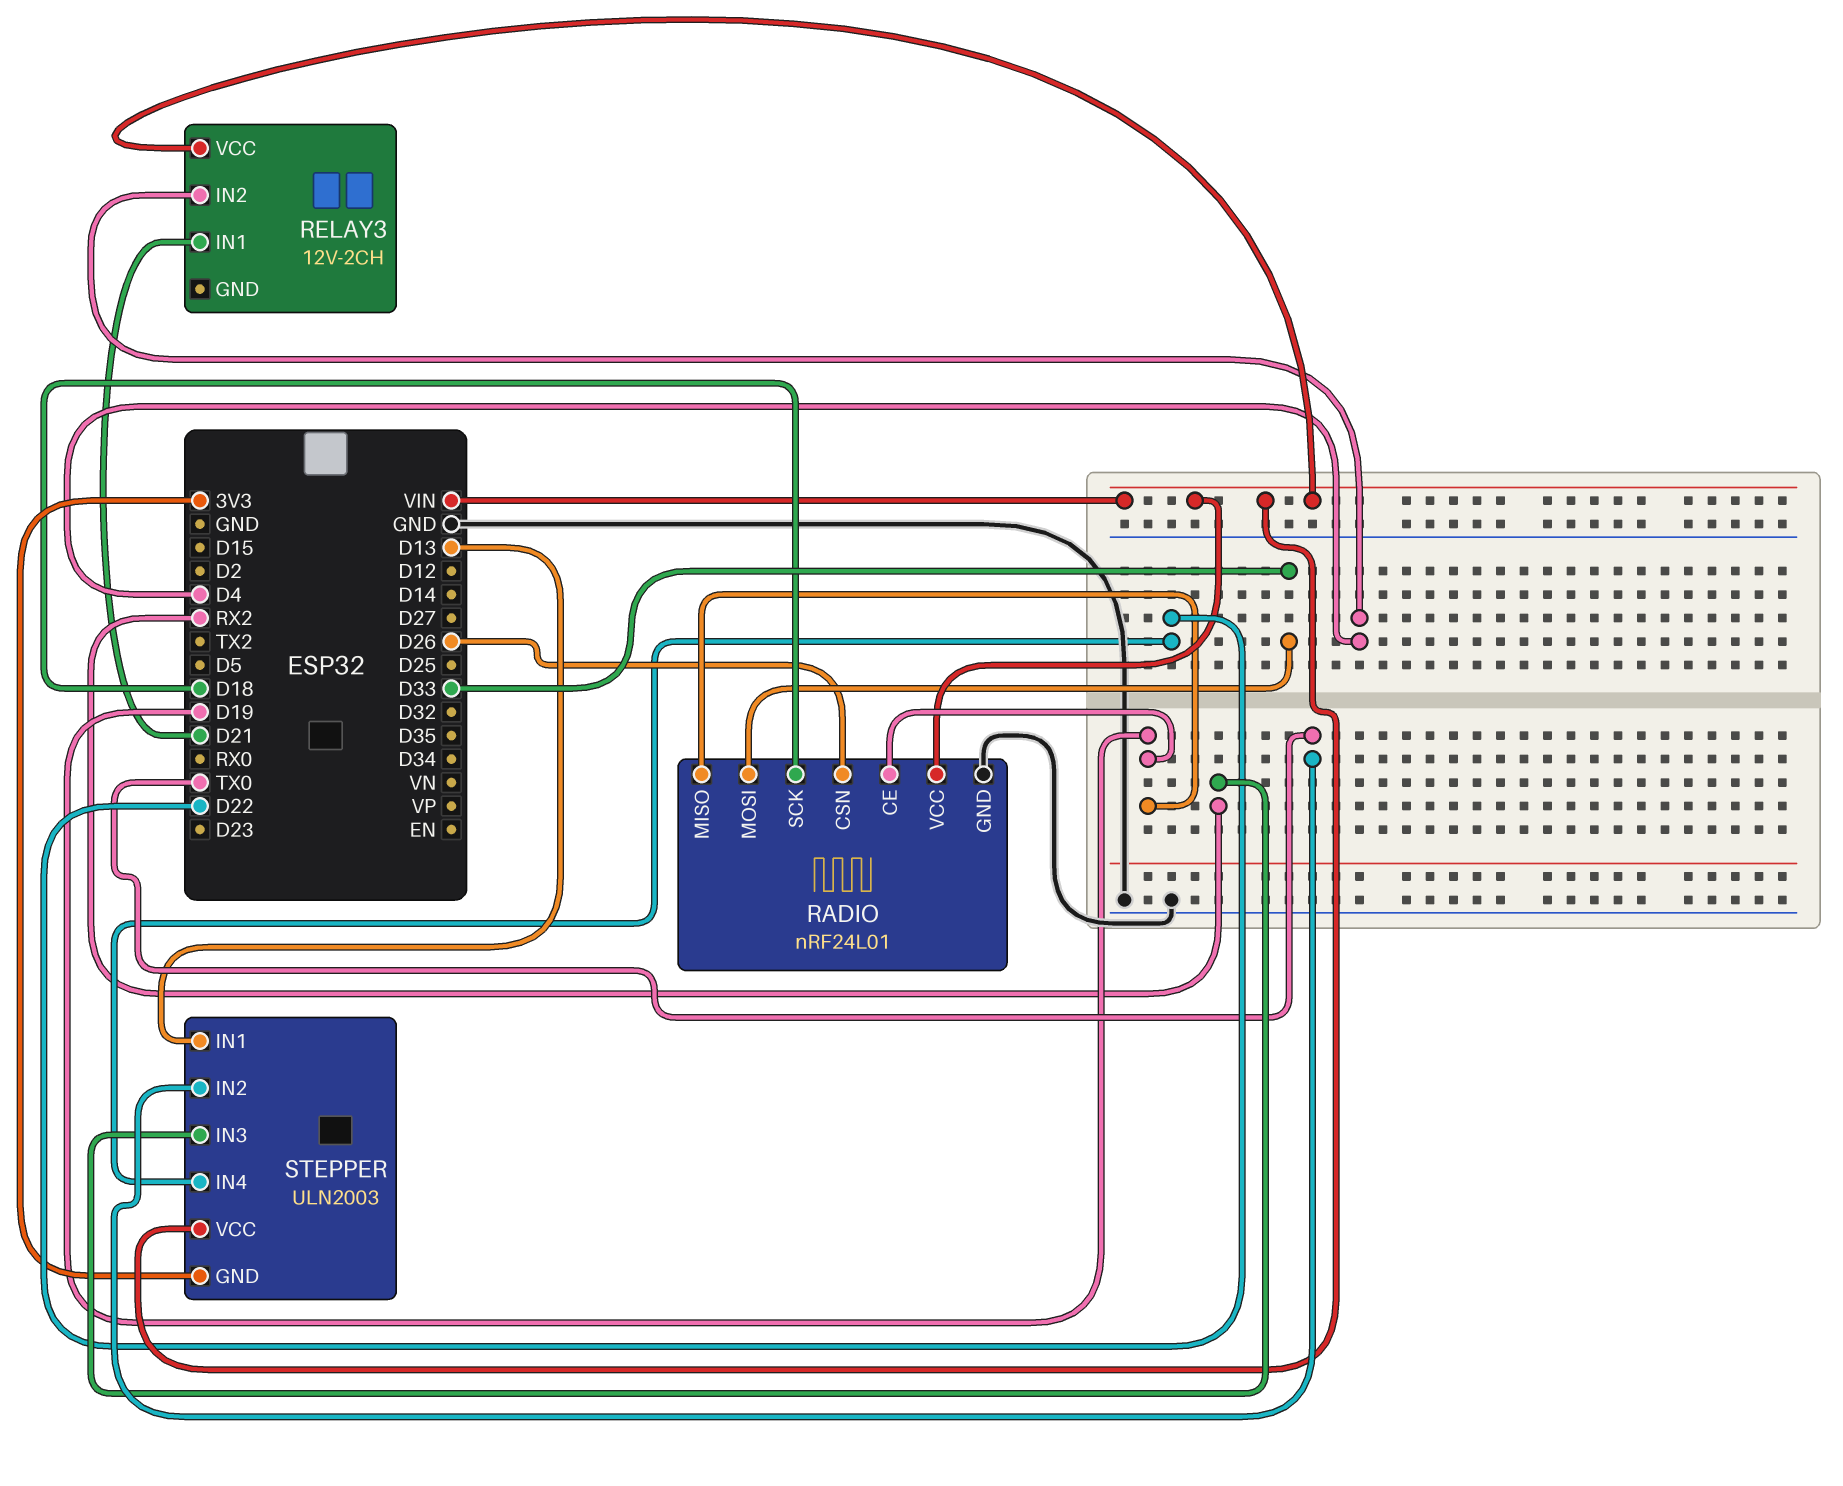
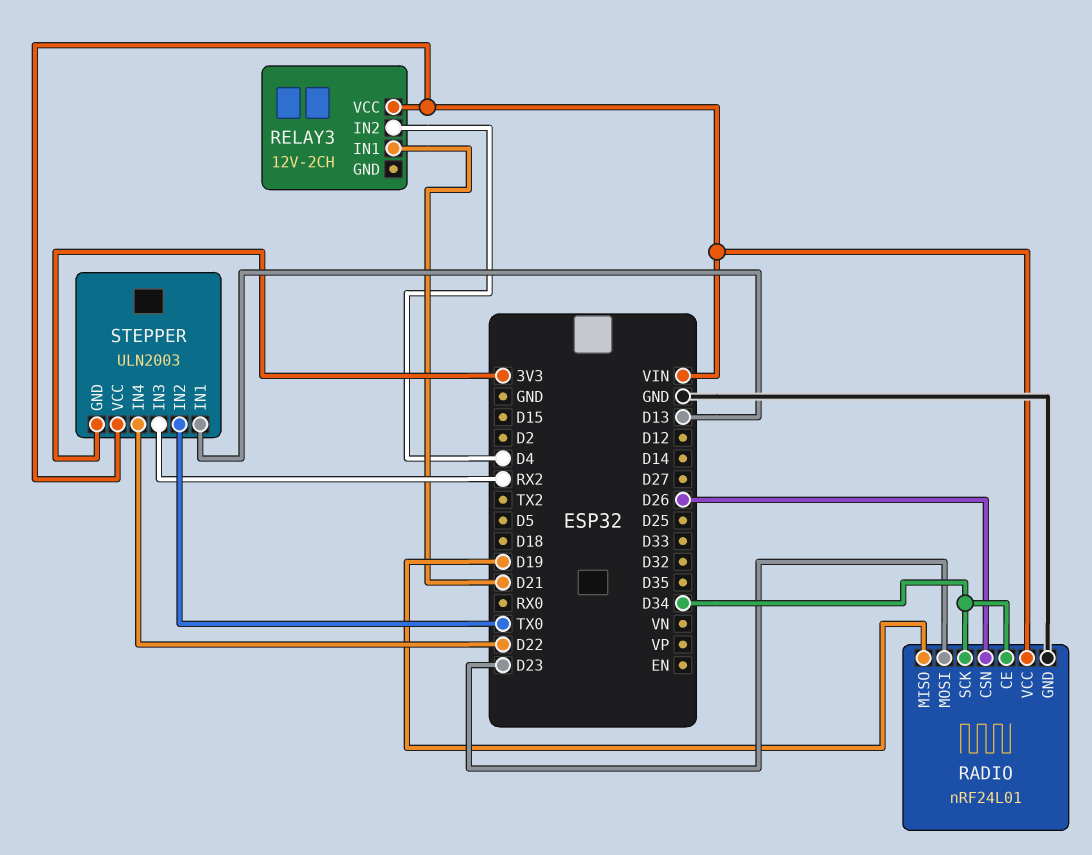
RADIO pin CE: D19 -> D34
RADIO pin MOSI: D33 -> D23
RADIO pin SCK: D18 -> D34

